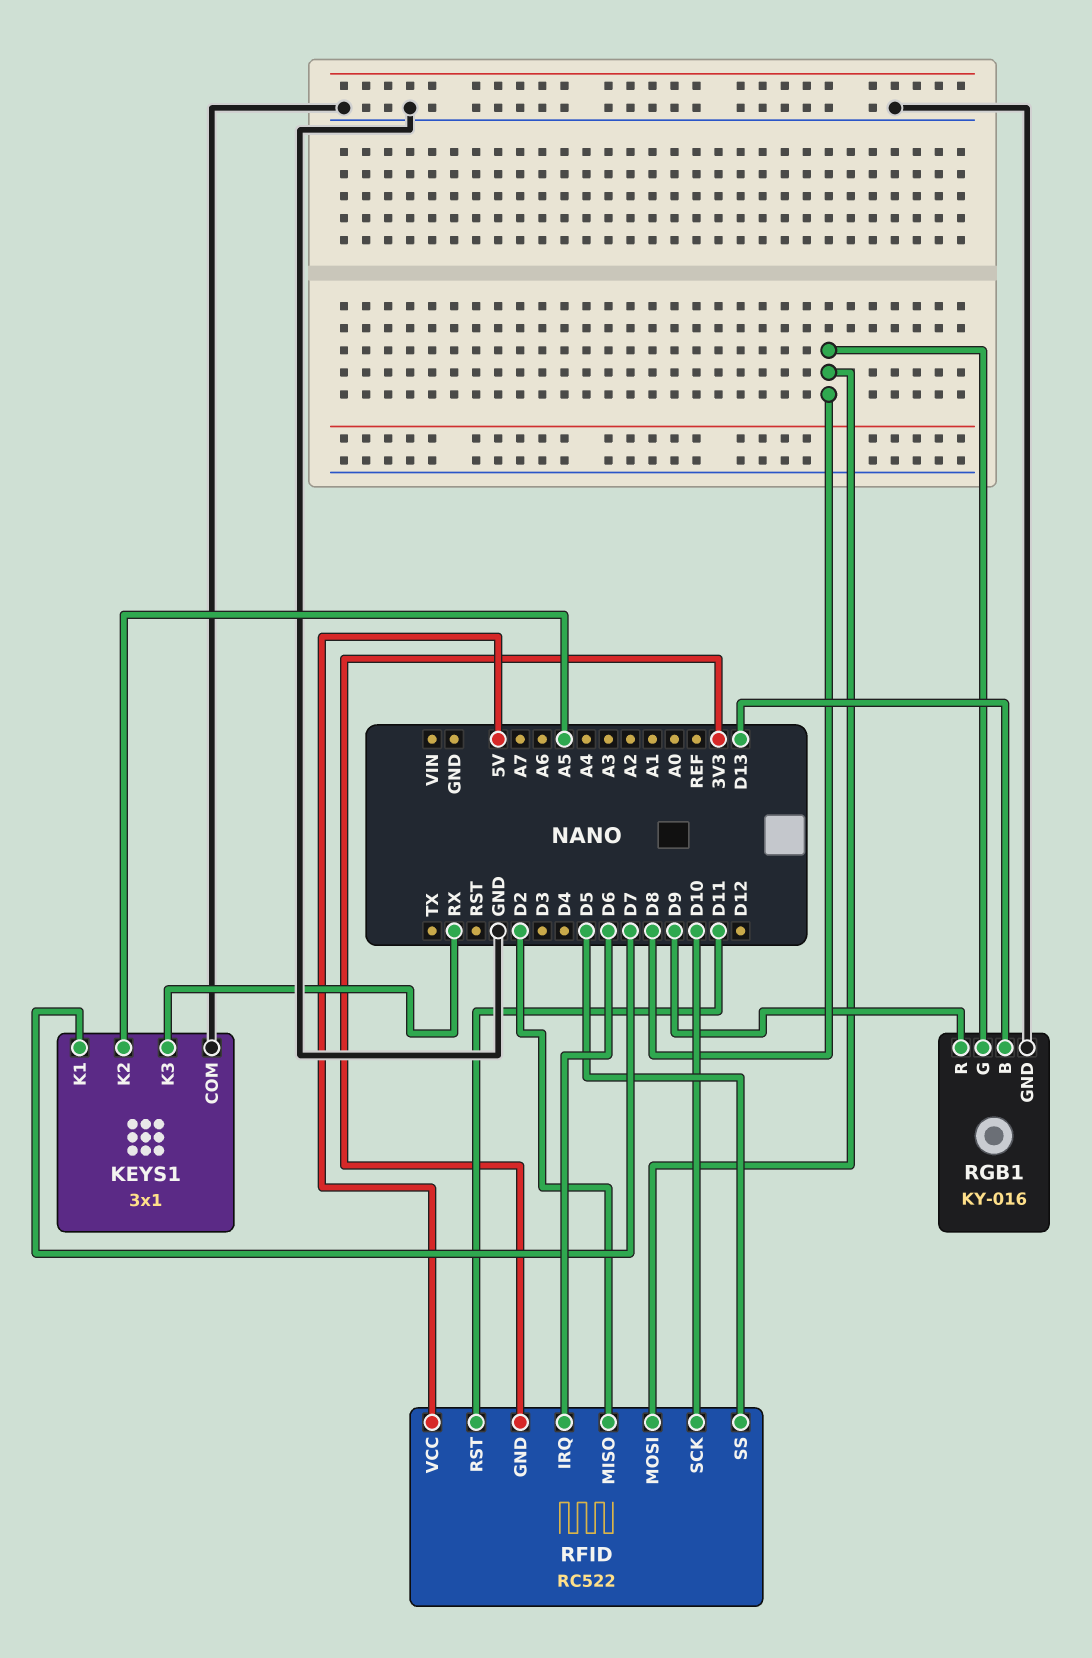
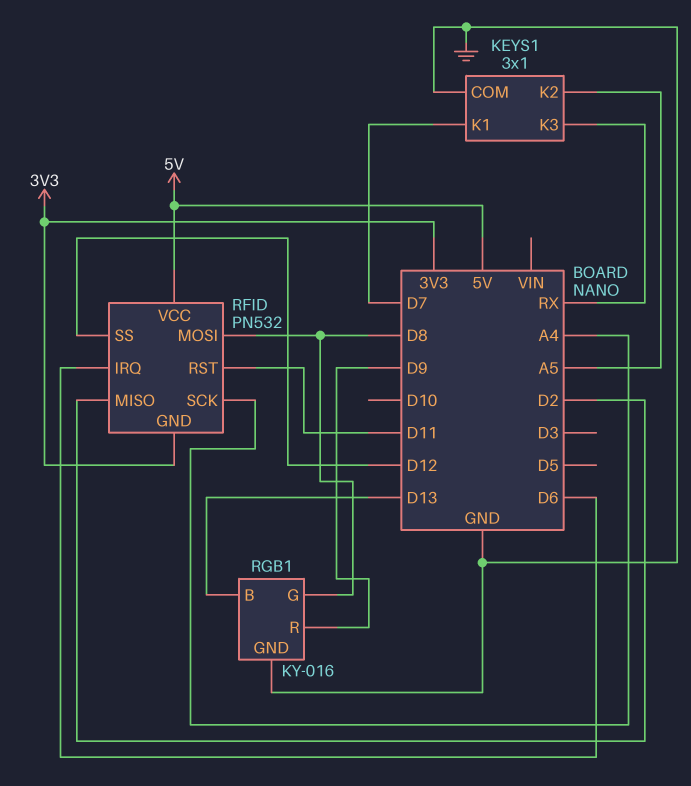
RFID: RC522 -> PN532
RFID pin SCK: D10 -> A4
RFID pin SS: D5 -> D12

